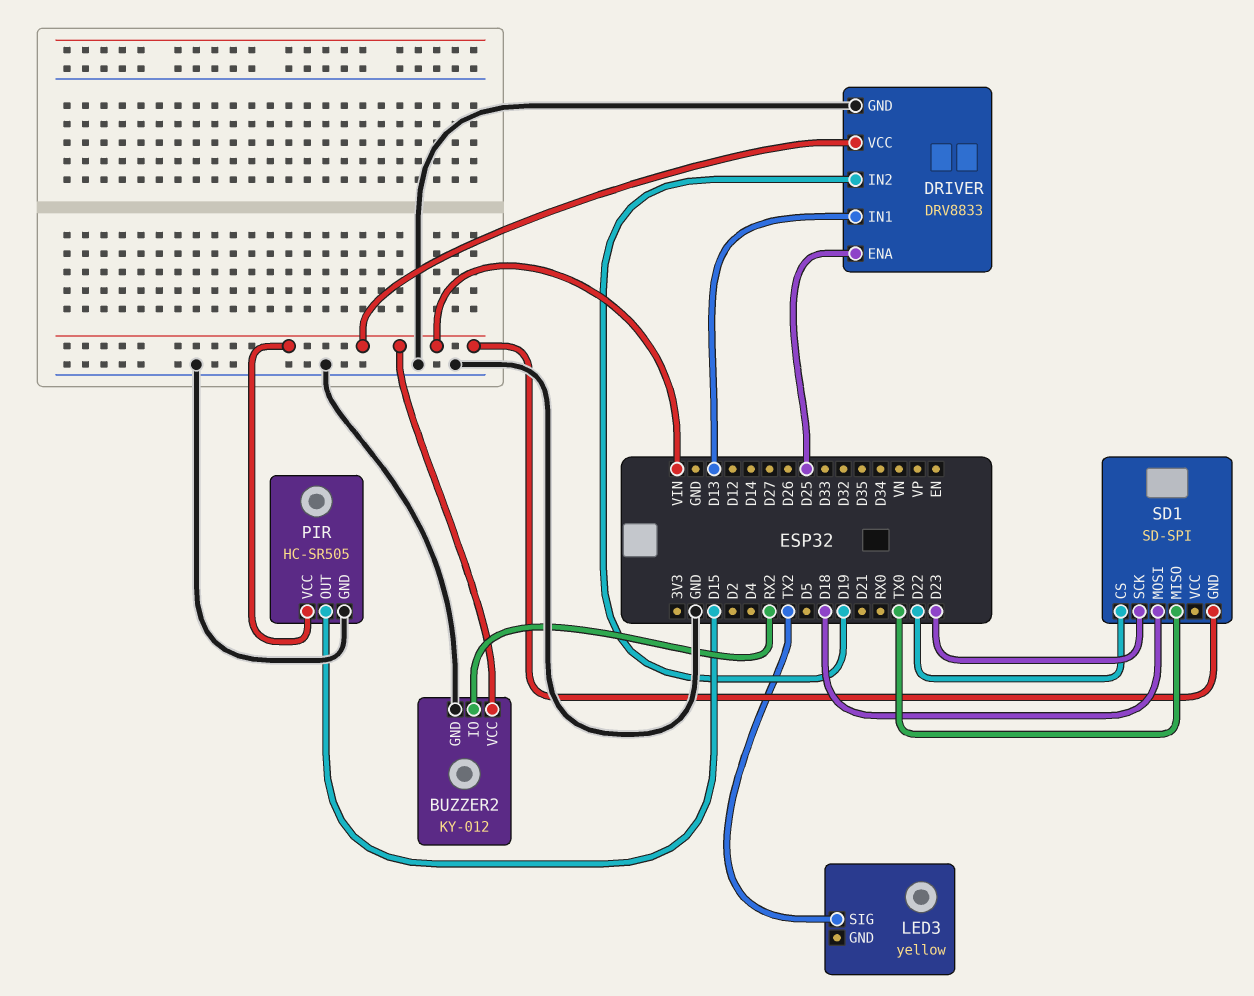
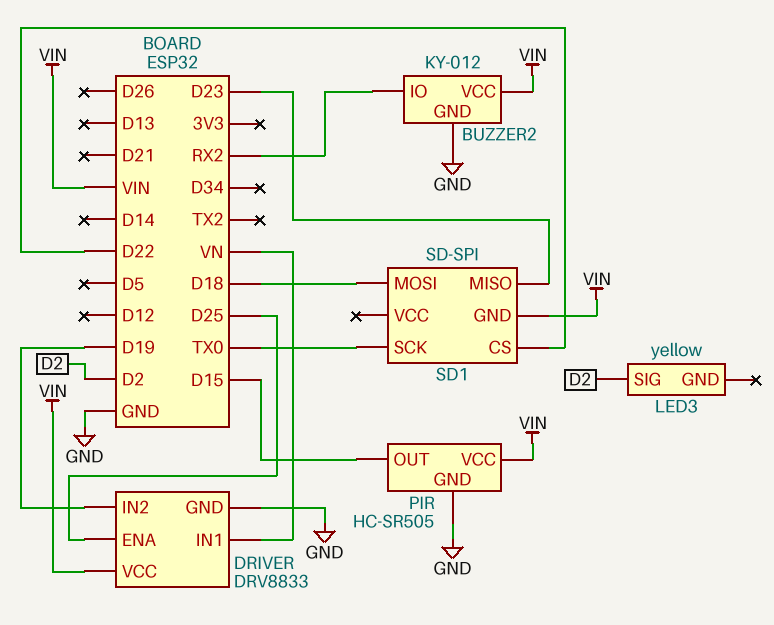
DRIVER pin IN1: D13 -> VN
LED3 pin SIG: TX2 -> D2
SD1 pin MISO: TX0 -> D23
SD1 pin SCK: D23 -> TX0

